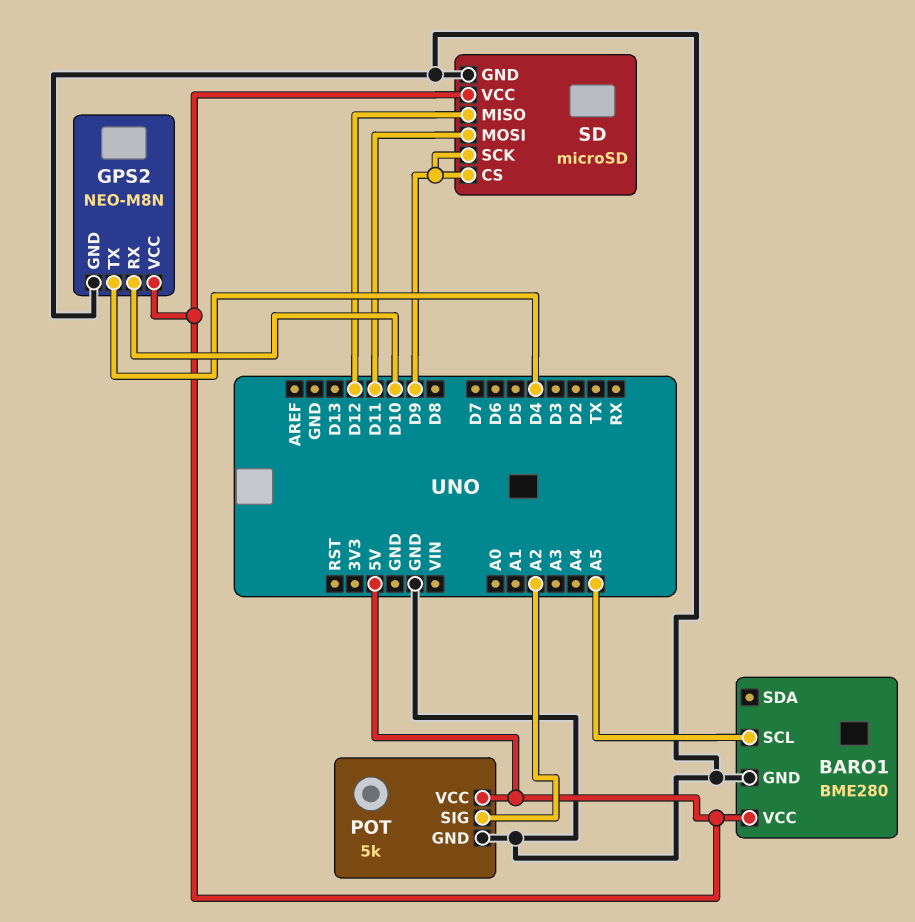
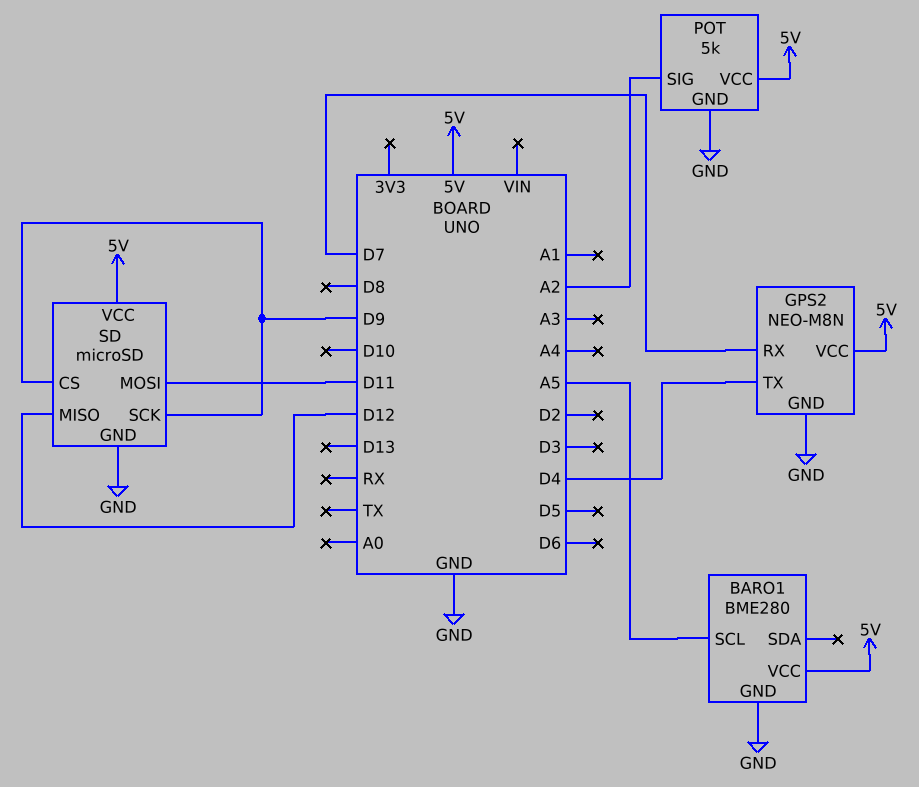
GPS2 pin RX: D10 -> D7

